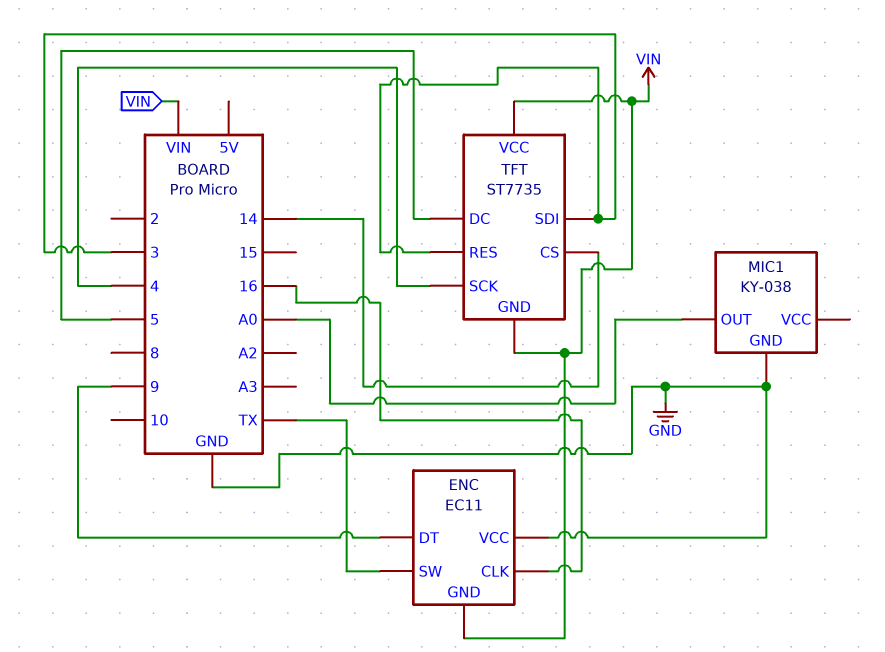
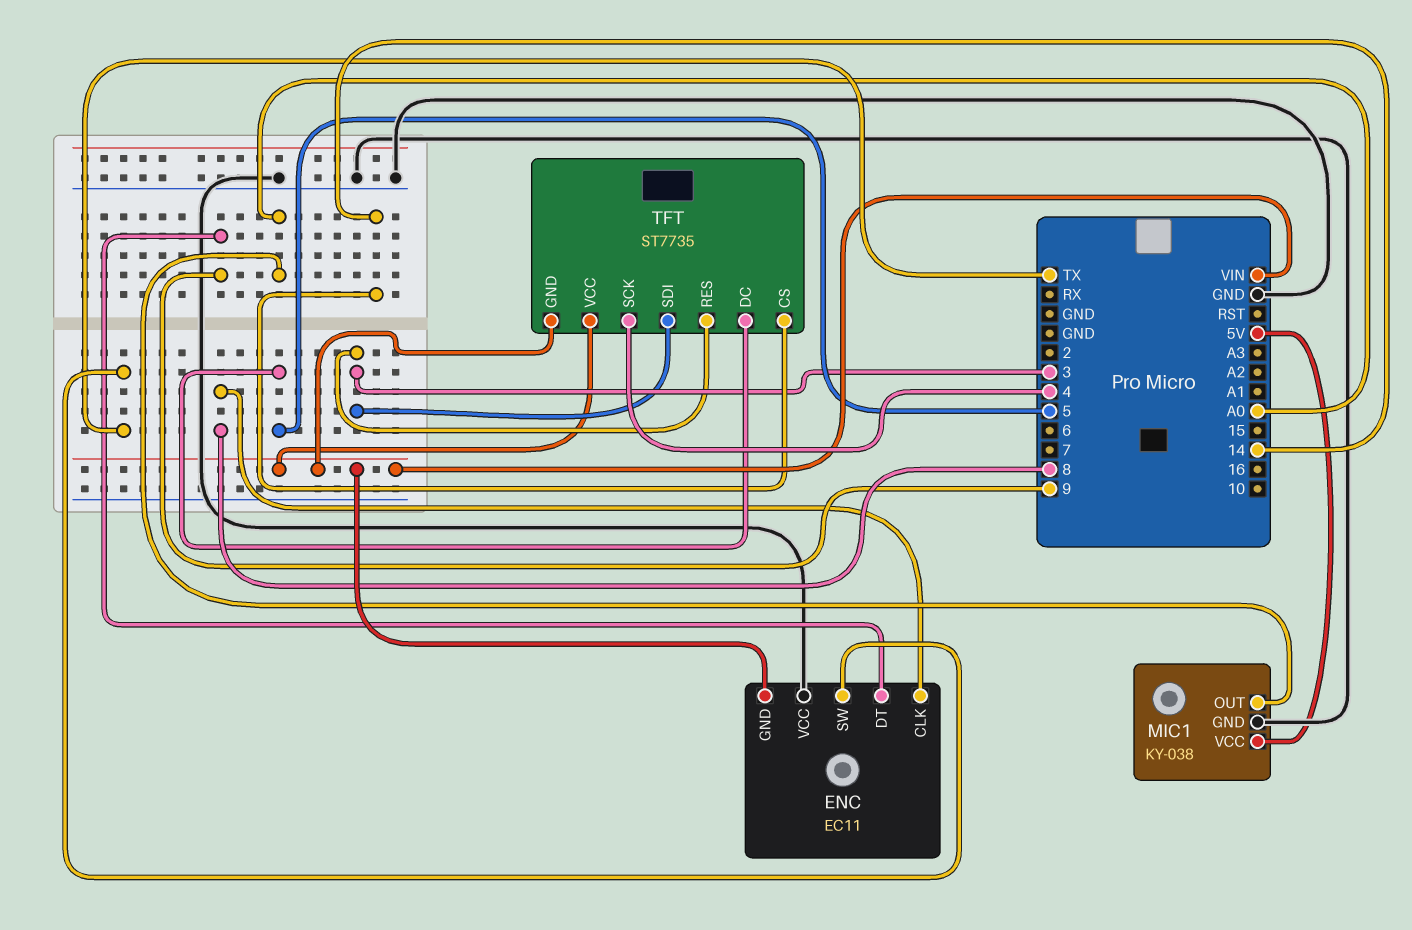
ENC pin CLK: 16 -> 8
MIC1 pin VCC: none -> 5V

